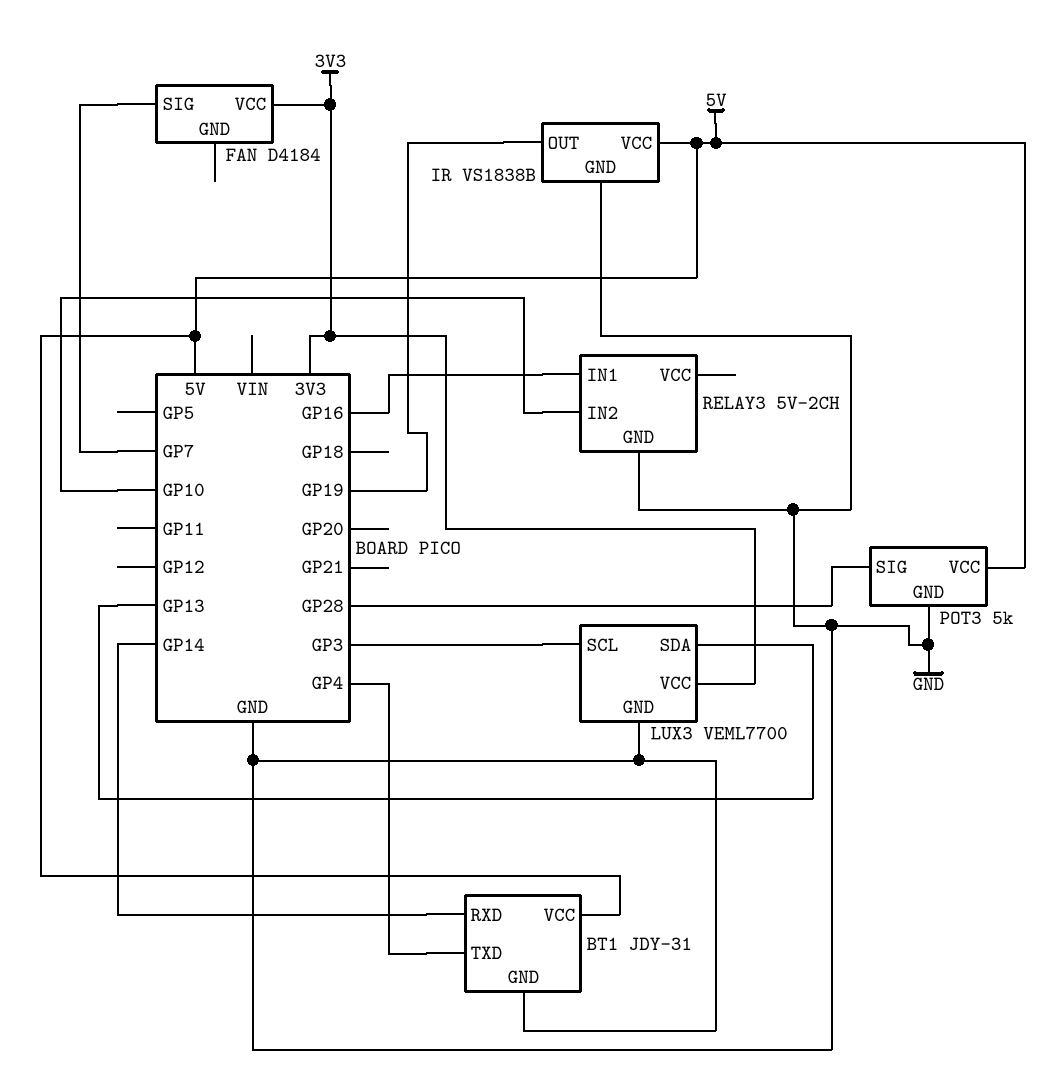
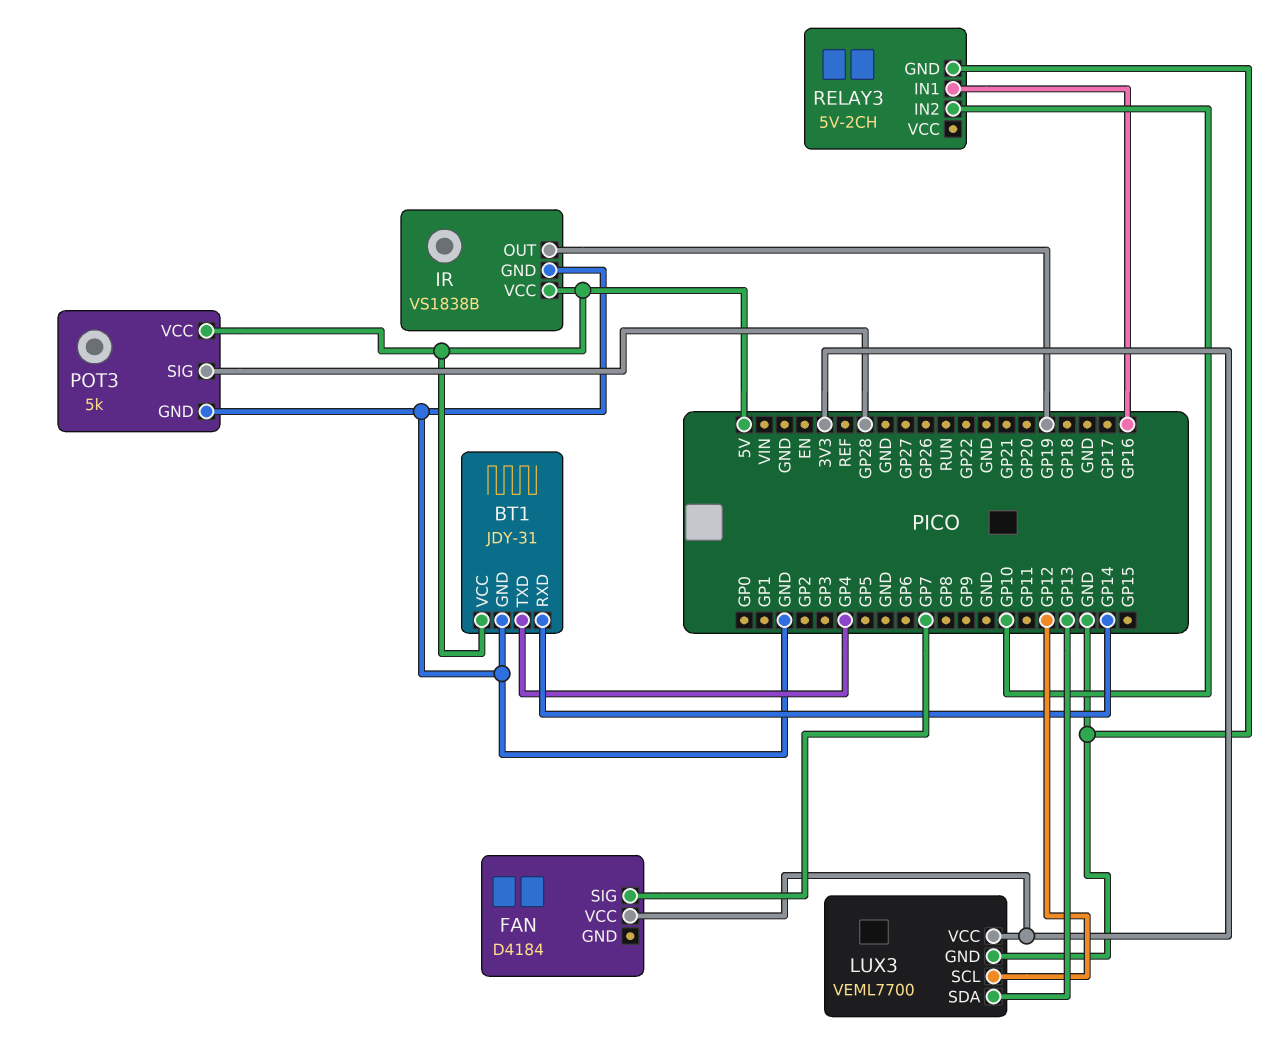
LUX3 pin SCL: GP3 -> GP12

